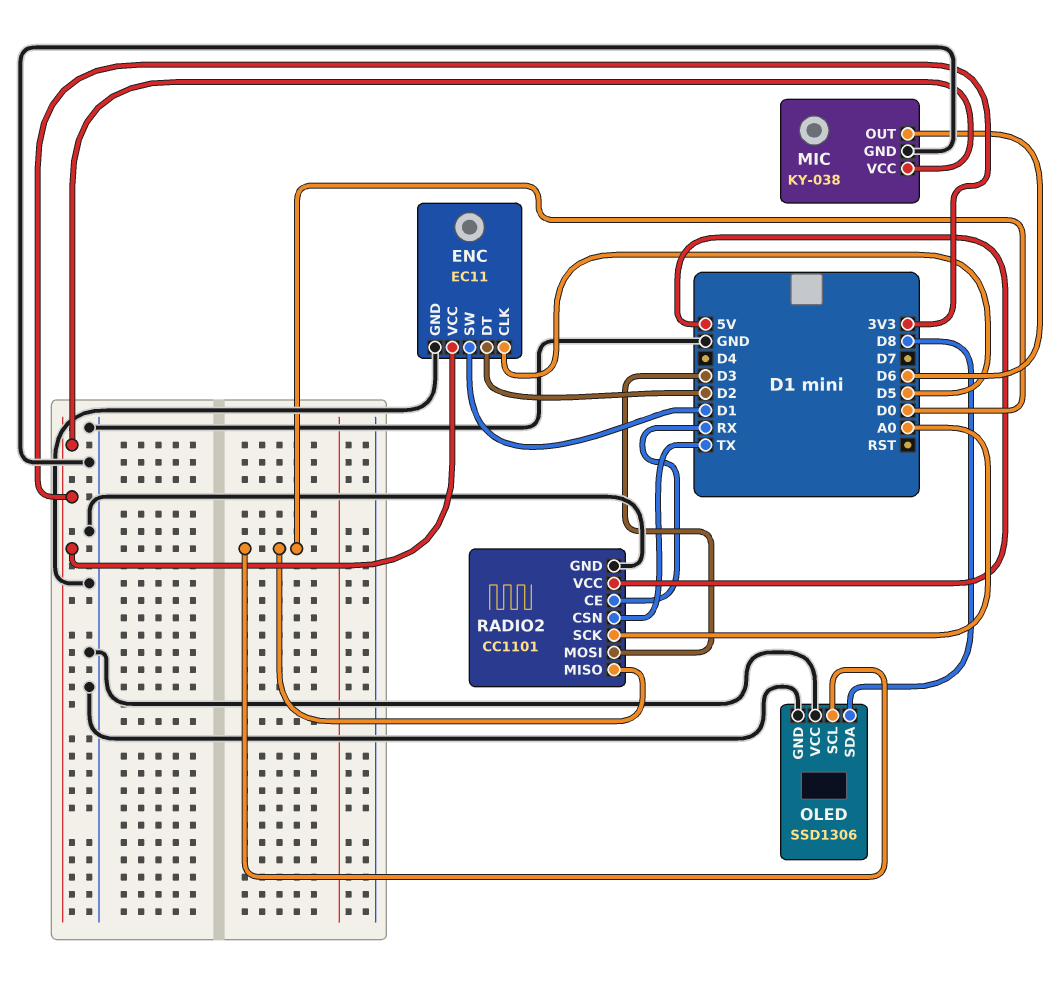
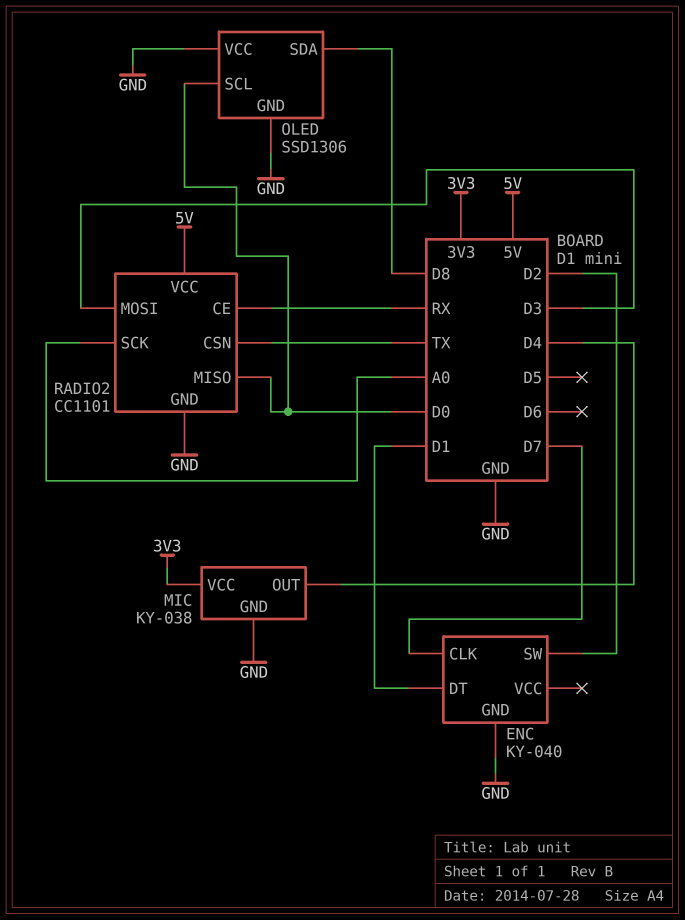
ENC: EC11 -> KY-040
ENC pin CLK: D5 -> D7
ENC pin DT: D2 -> D1
ENC pin SW: D1 -> D2
ENC pin VCC: 3V3 -> none
MIC pin OUT: D6 -> D4

